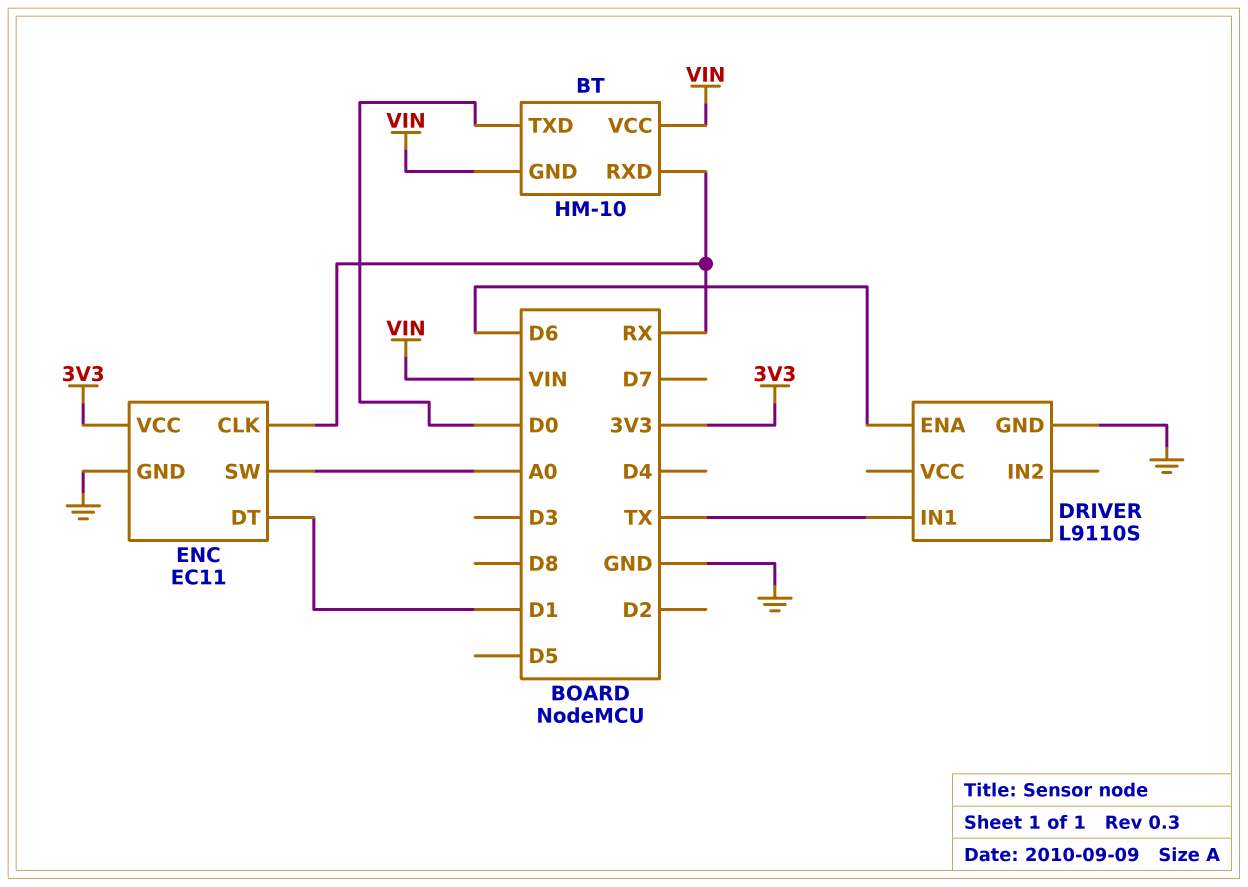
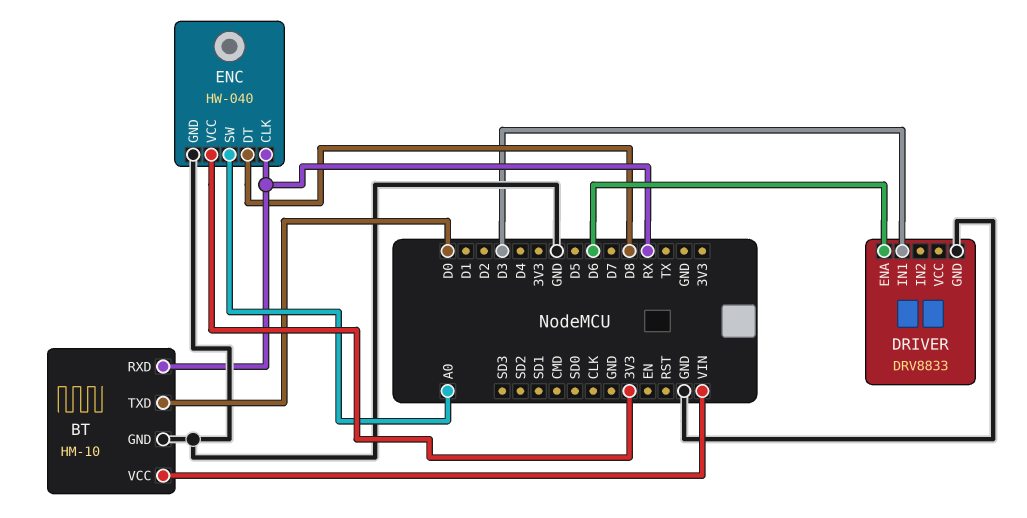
BT pin GND: VIN -> GND
DRIVER: L9110S -> DRV8833
DRIVER pin IN1: TX -> D3
ENC: EC11 -> HW-040
ENC pin DT: D1 -> D8

